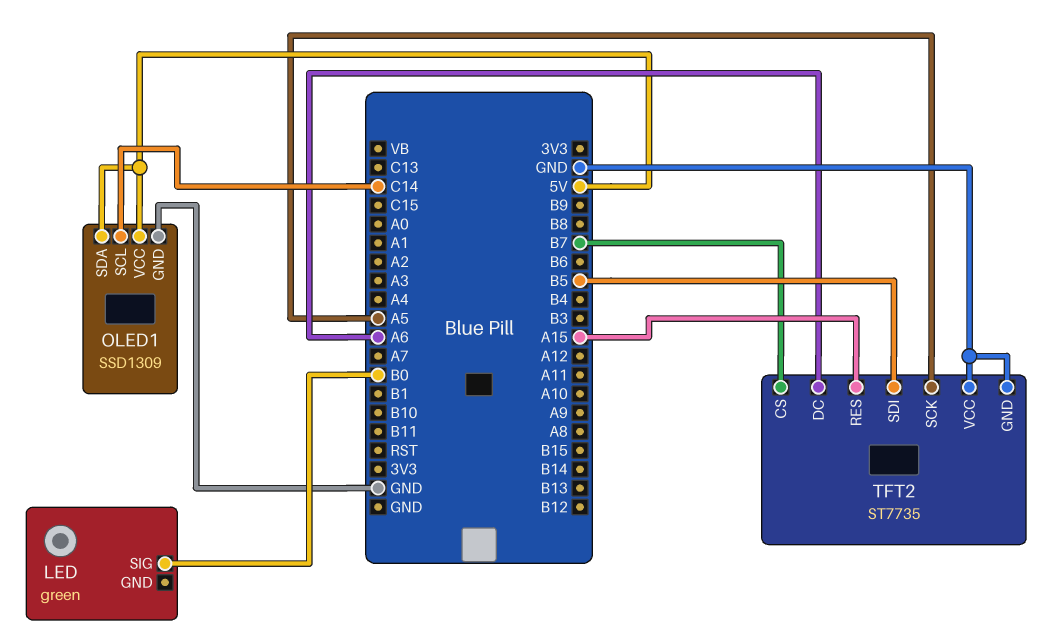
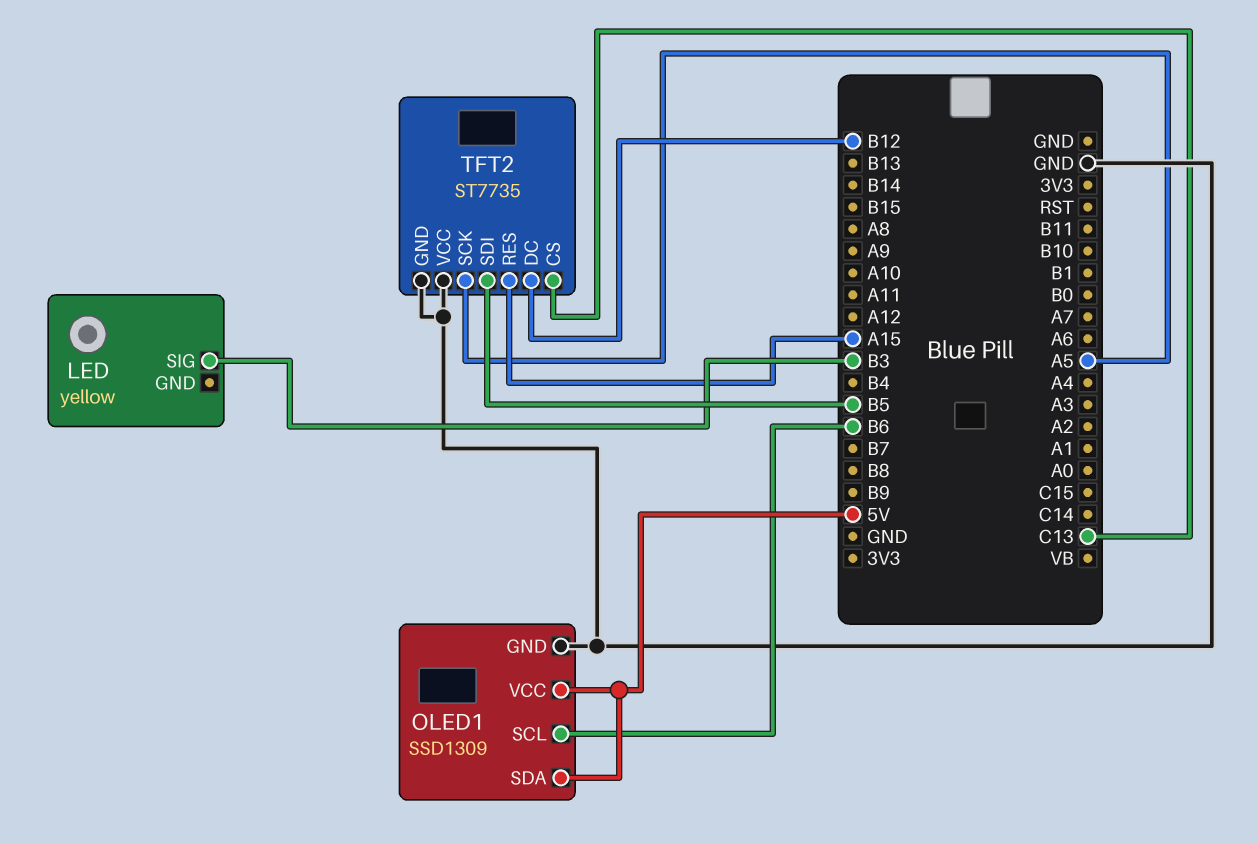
LED: green -> yellow
LED pin SIG: B0 -> B3
OLED1 pin SCL: C14 -> B6
TFT2 pin CS: B7 -> C13
TFT2 pin DC: A6 -> B12

